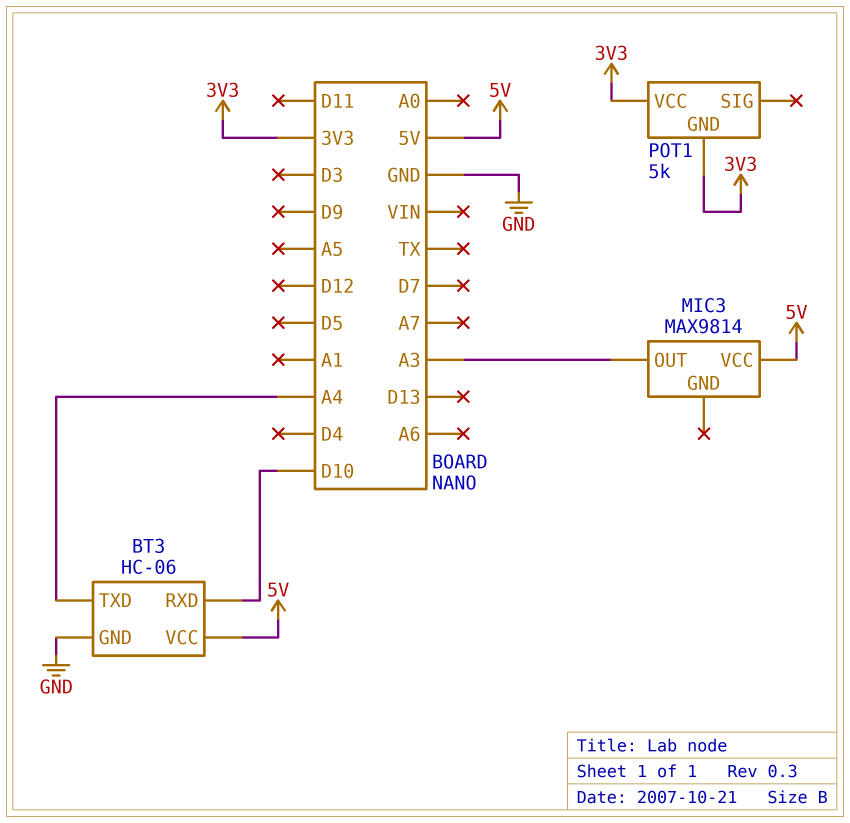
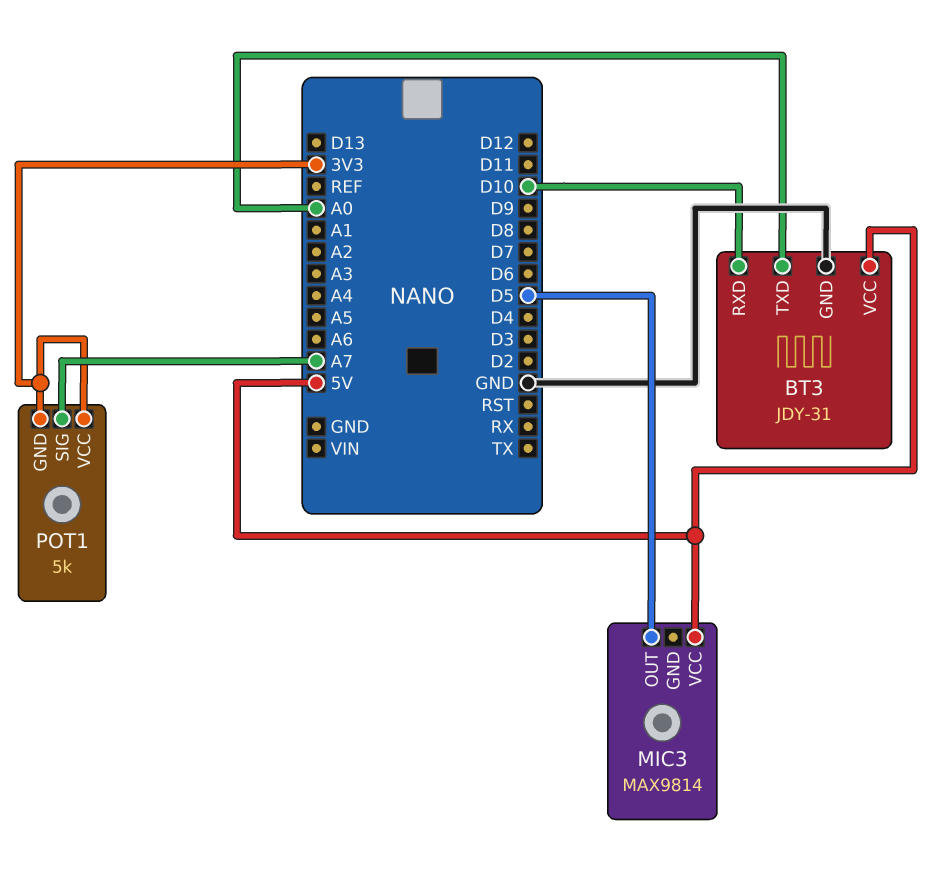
BT3: HC-06 -> JDY-31
BT3 pin TXD: A4 -> A0
MIC3 pin OUT: A3 -> D5
POT1 pin SIG: none -> A7

